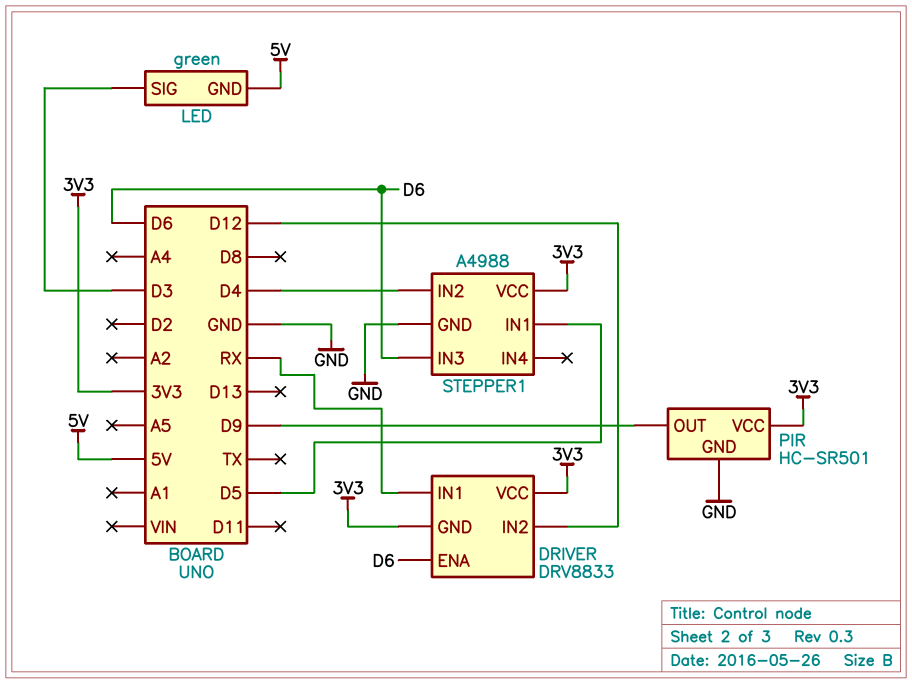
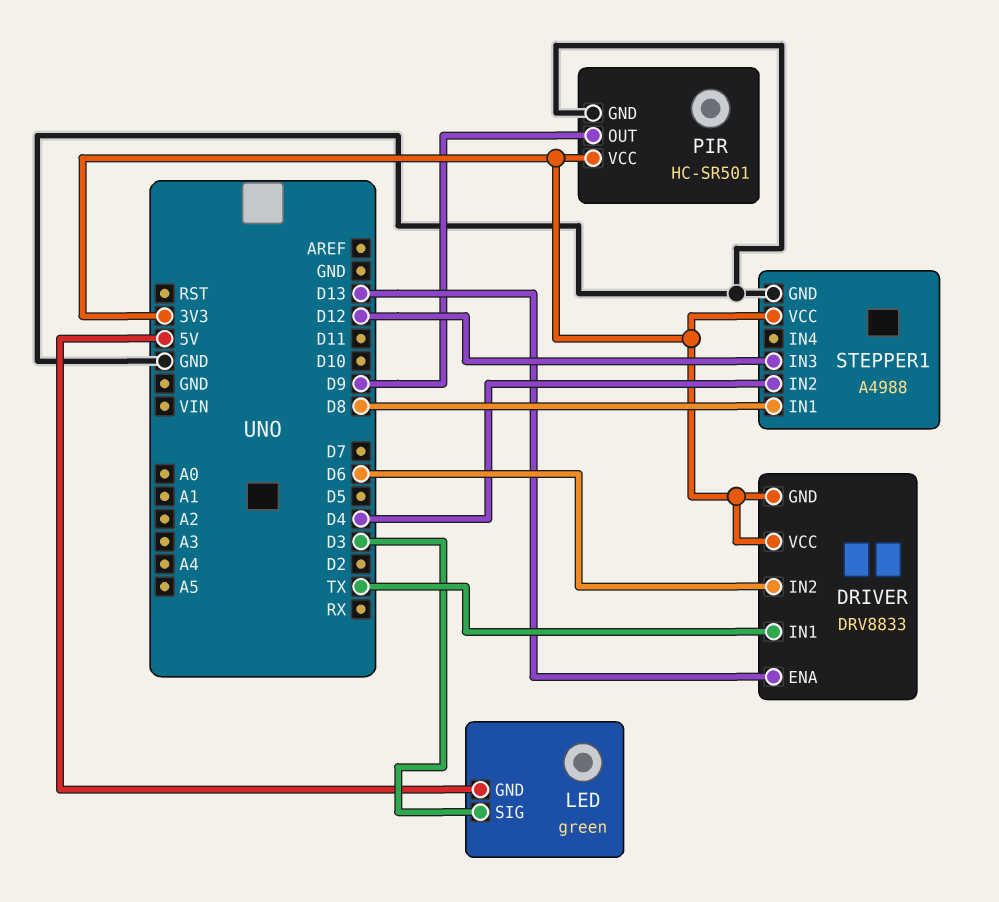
DRIVER pin ENA: D6 -> D13
DRIVER pin IN1: RX -> TX
DRIVER pin IN2: D12 -> D6
STEPPER1 pin IN1: D5 -> D8
STEPPER1 pin IN3: D6 -> D12

